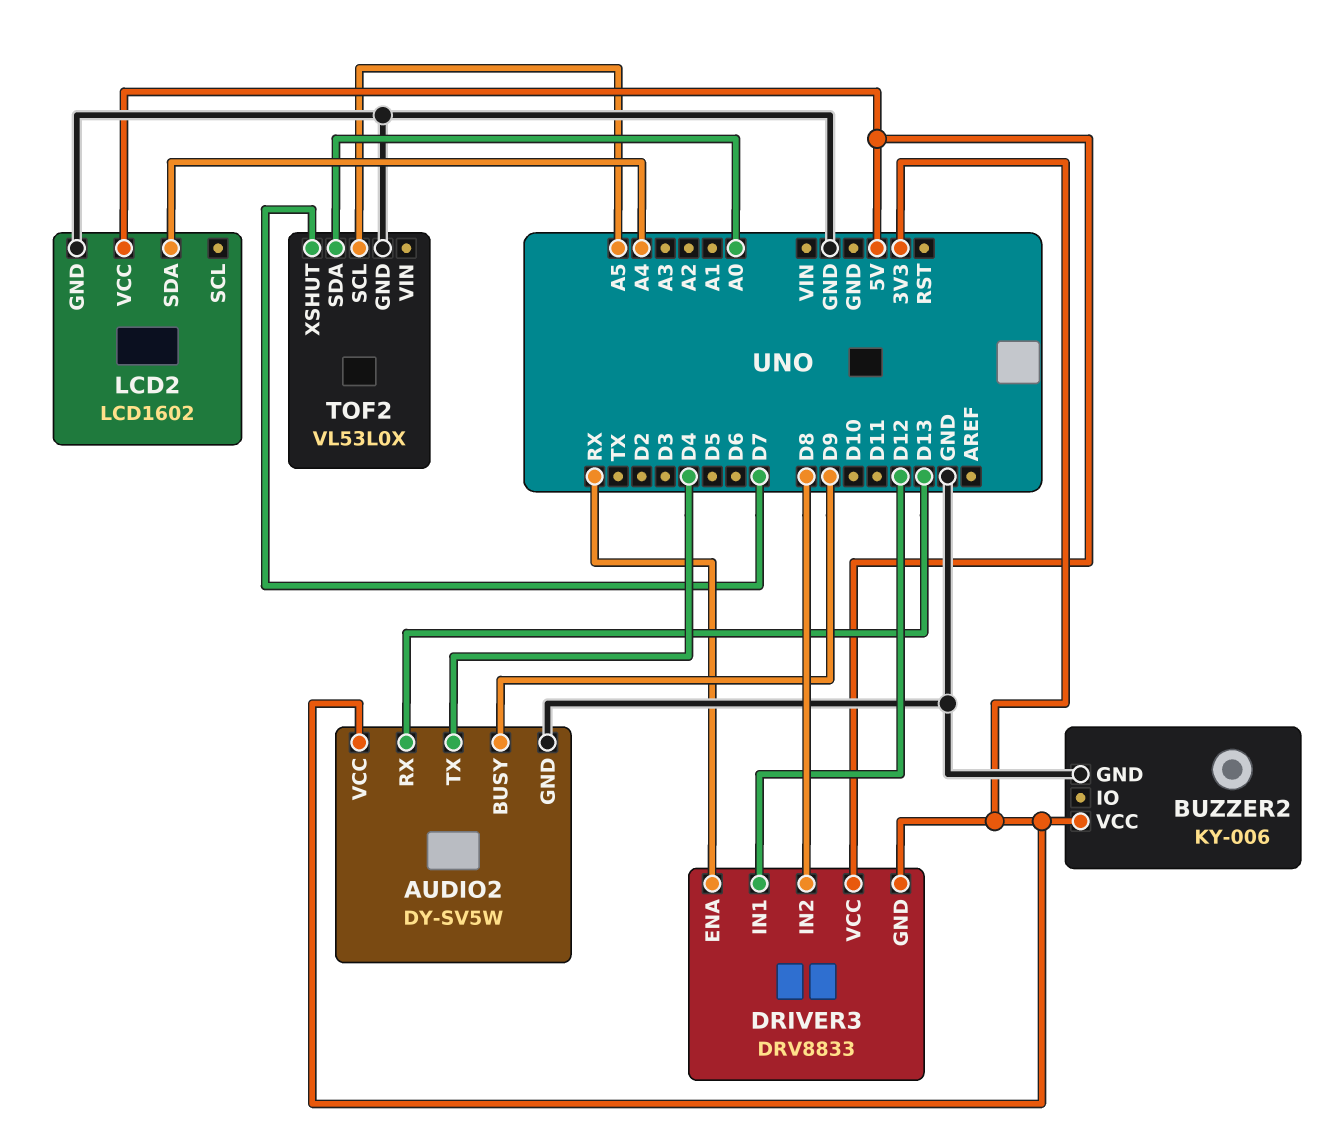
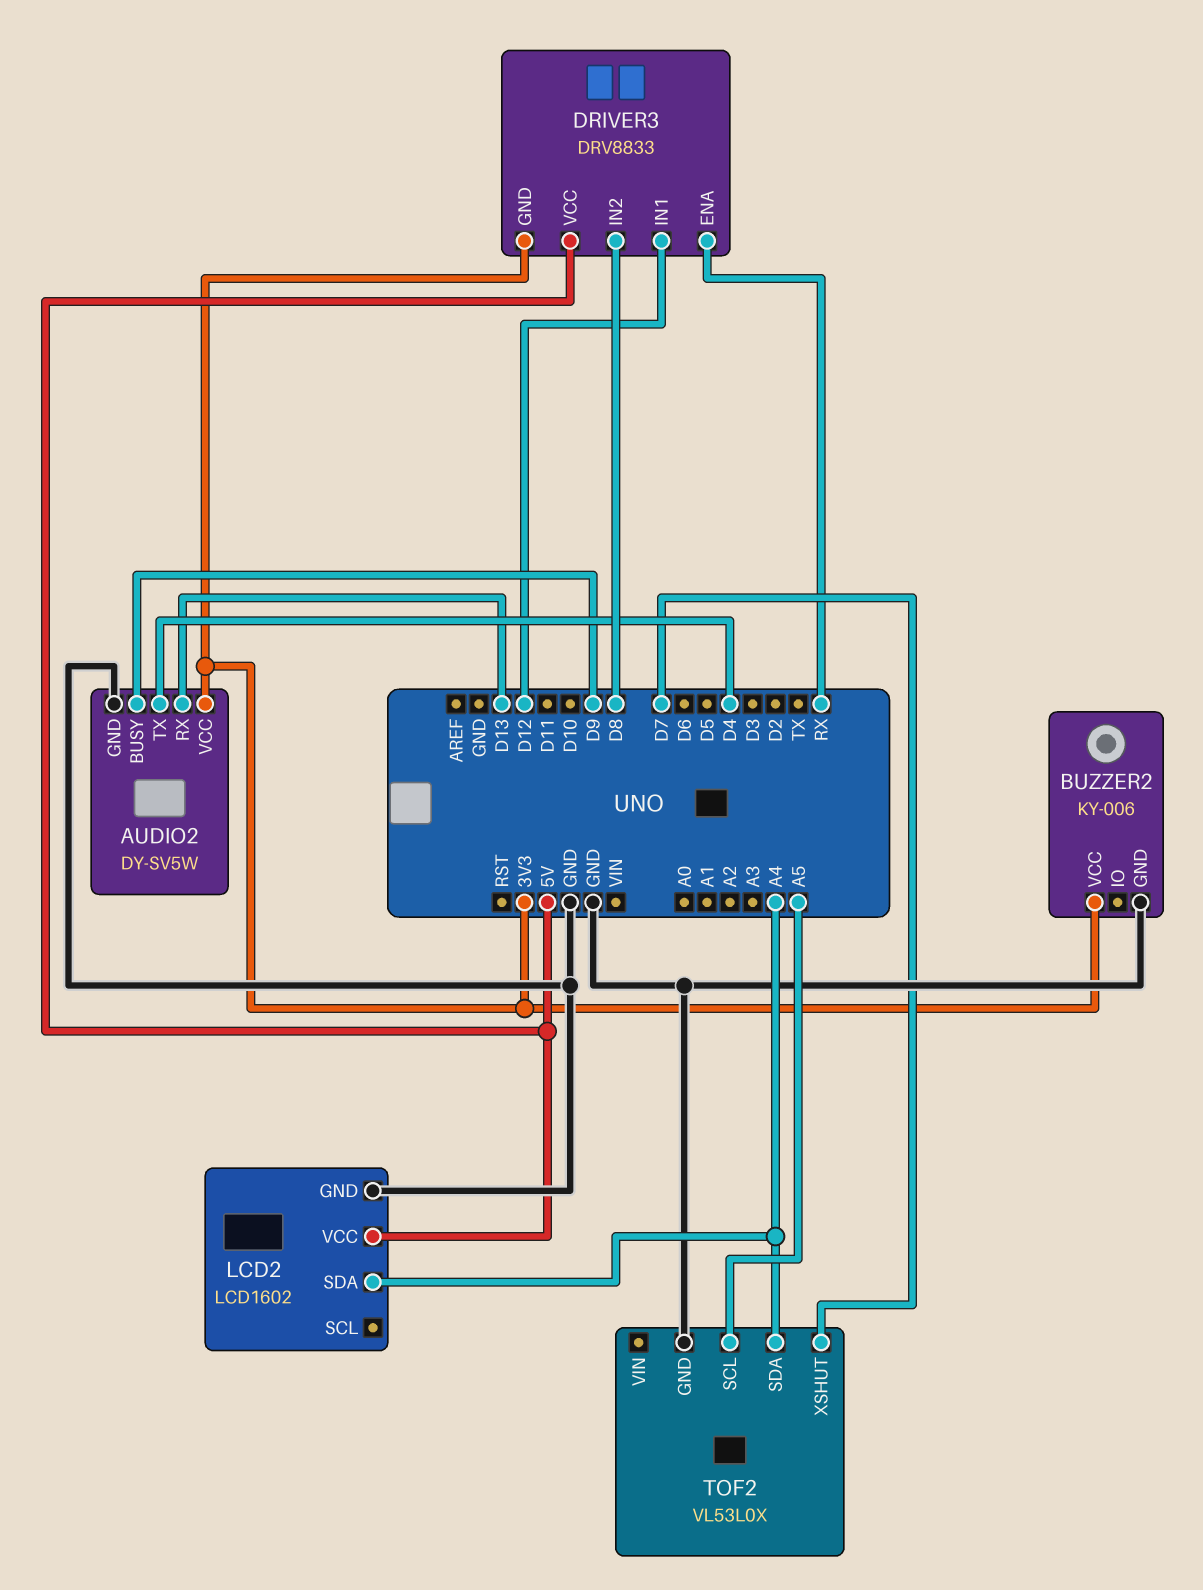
TOF2 pin SDA: A0 -> A4

